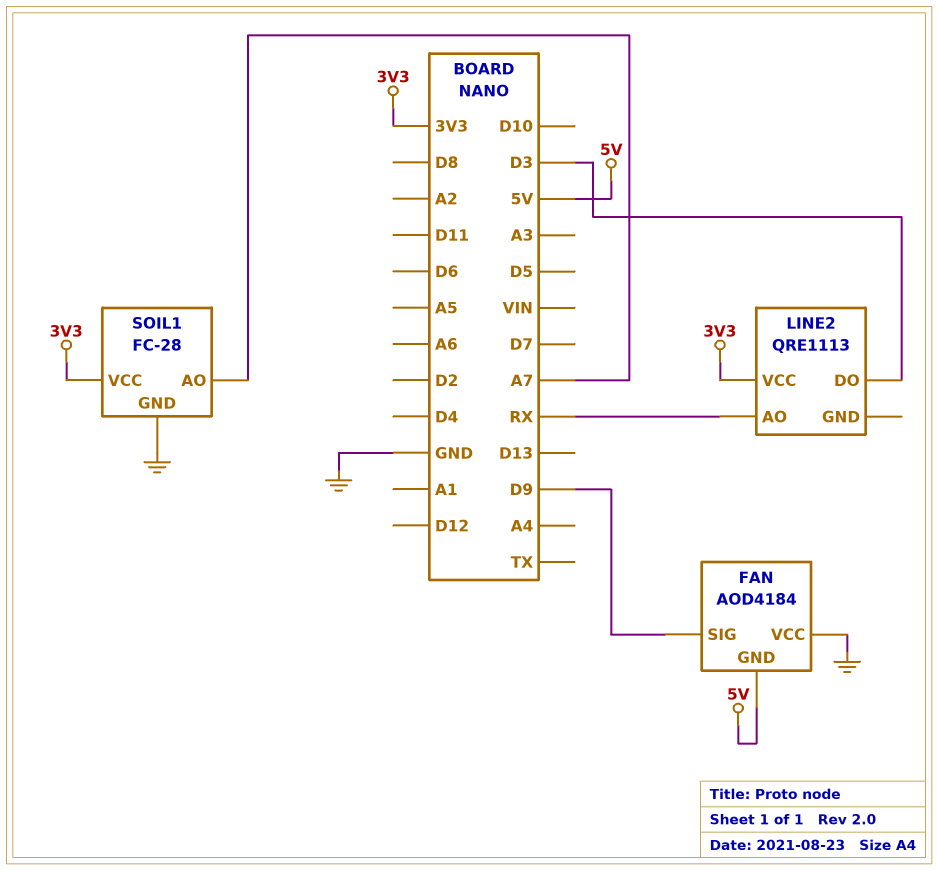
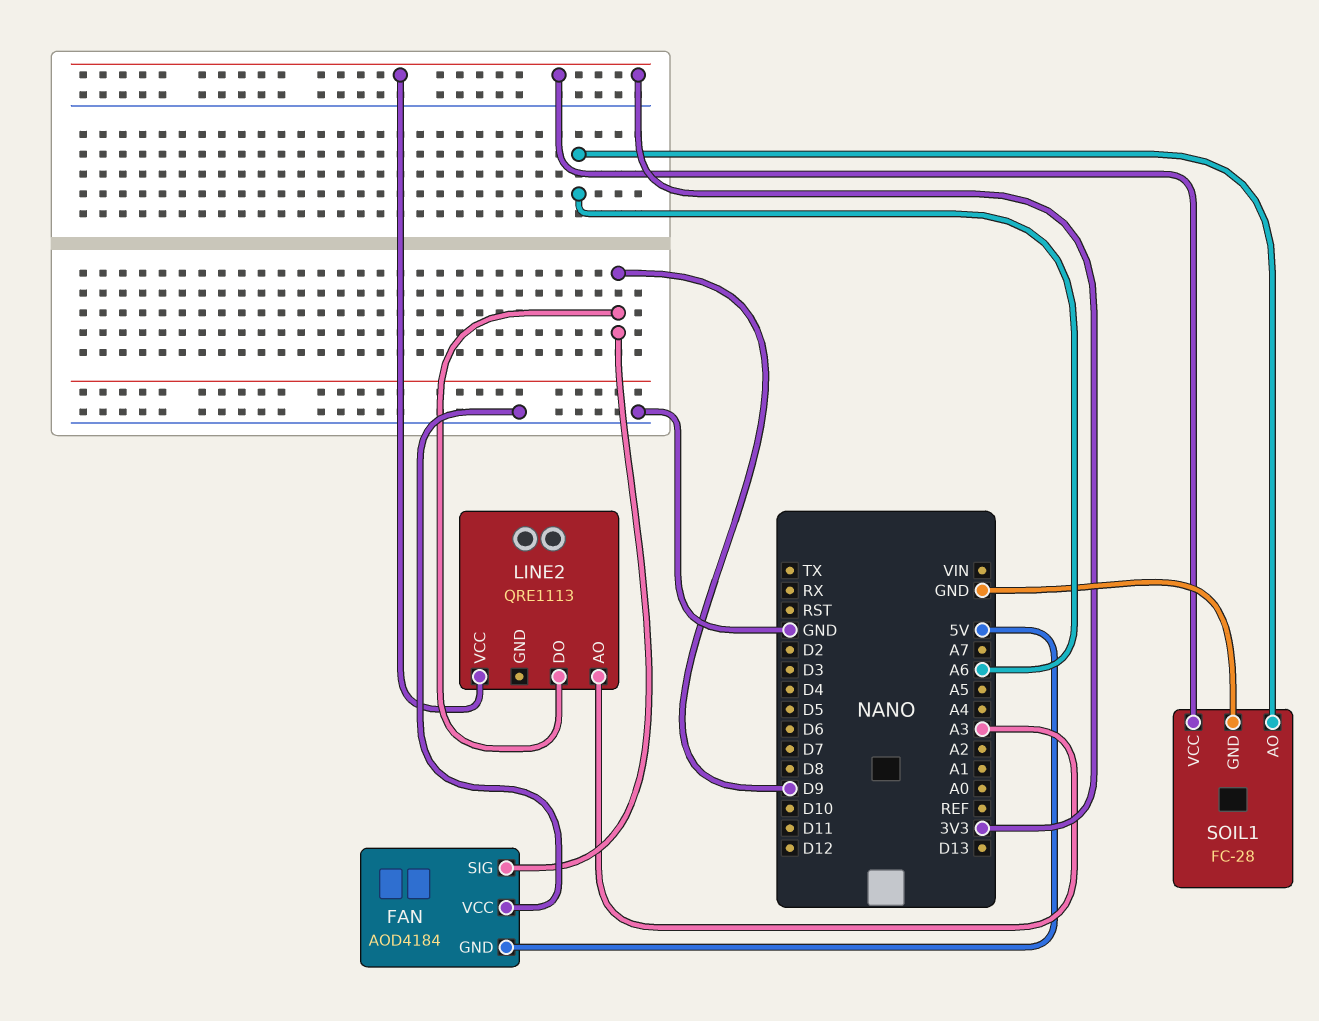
LINE2 pin AO: RX -> A3
LINE2 pin DO: D3 -> D9
SOIL1 pin AO: A7 -> A6

